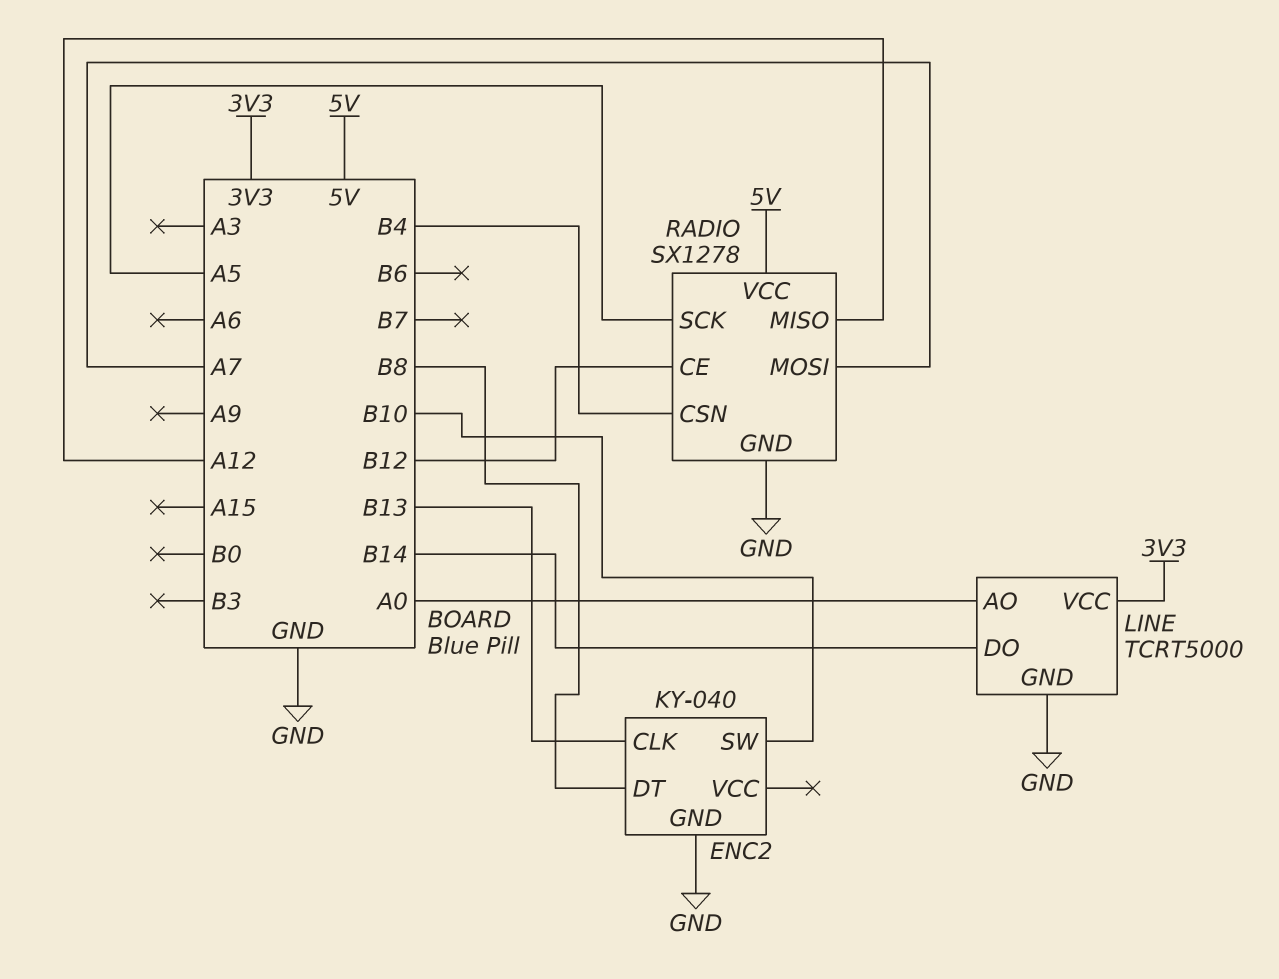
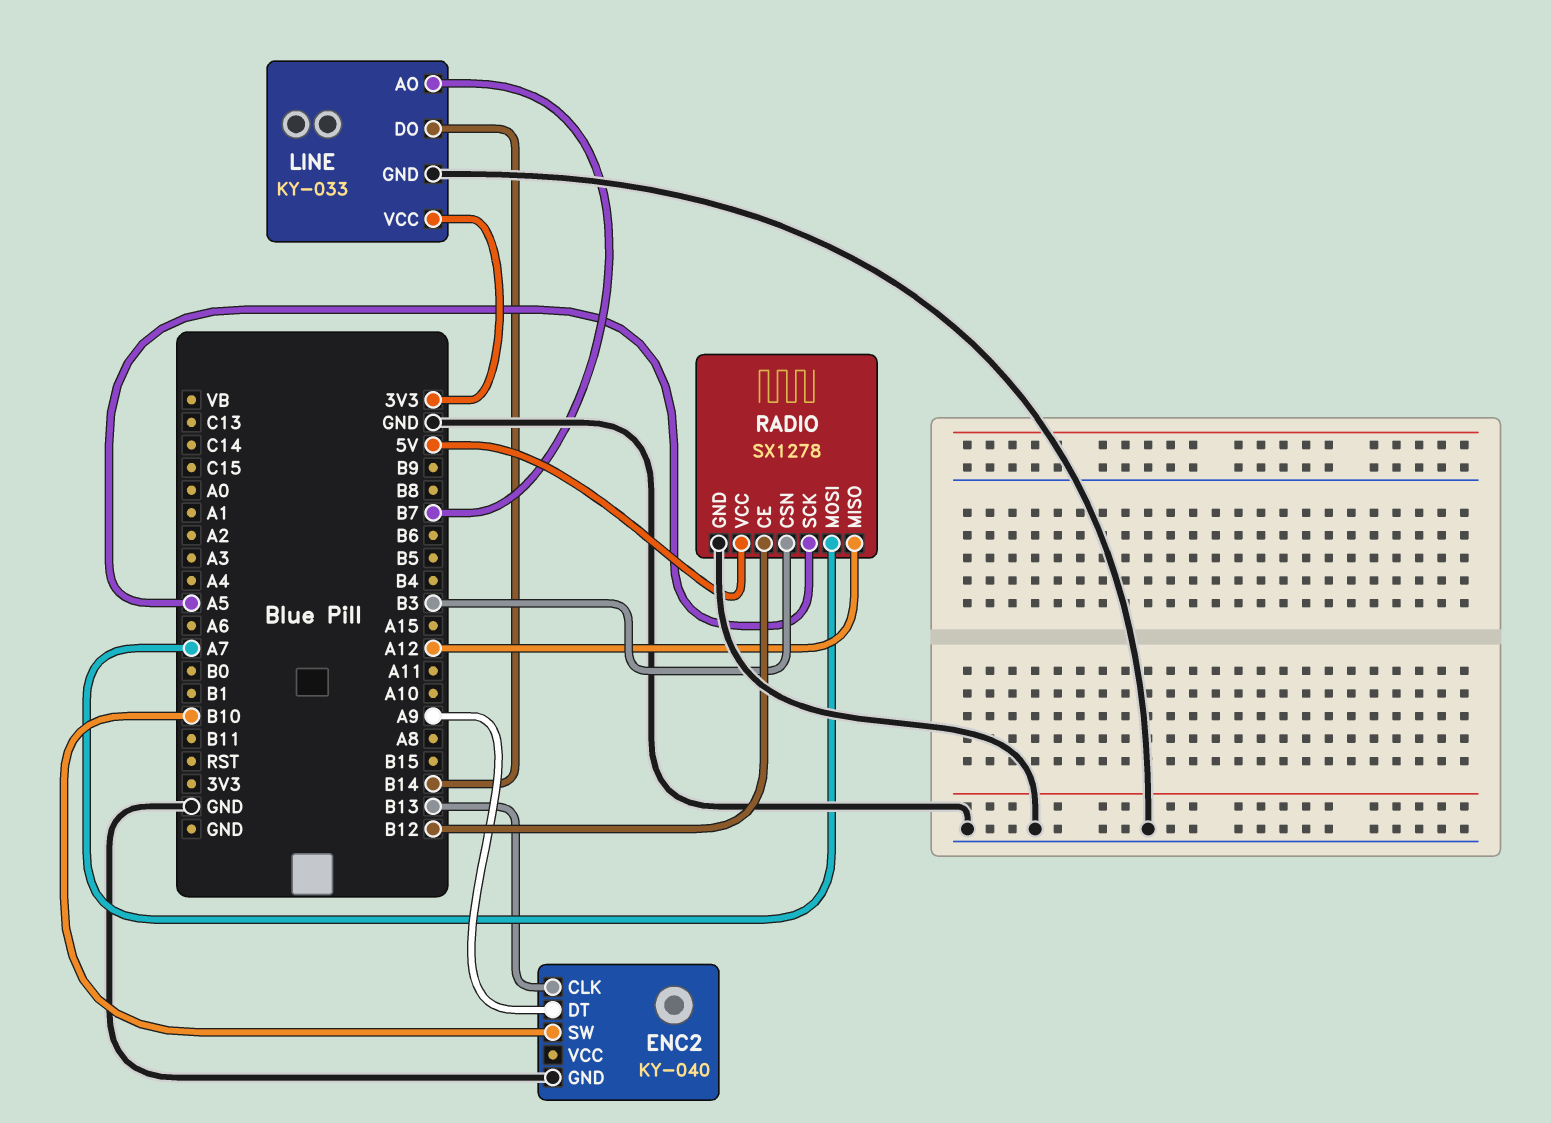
ENC2 pin DT: B8 -> A9
LINE: TCRT5000 -> KY-033
LINE pin AO: A0 -> B7
RADIO pin CSN: B4 -> B3

